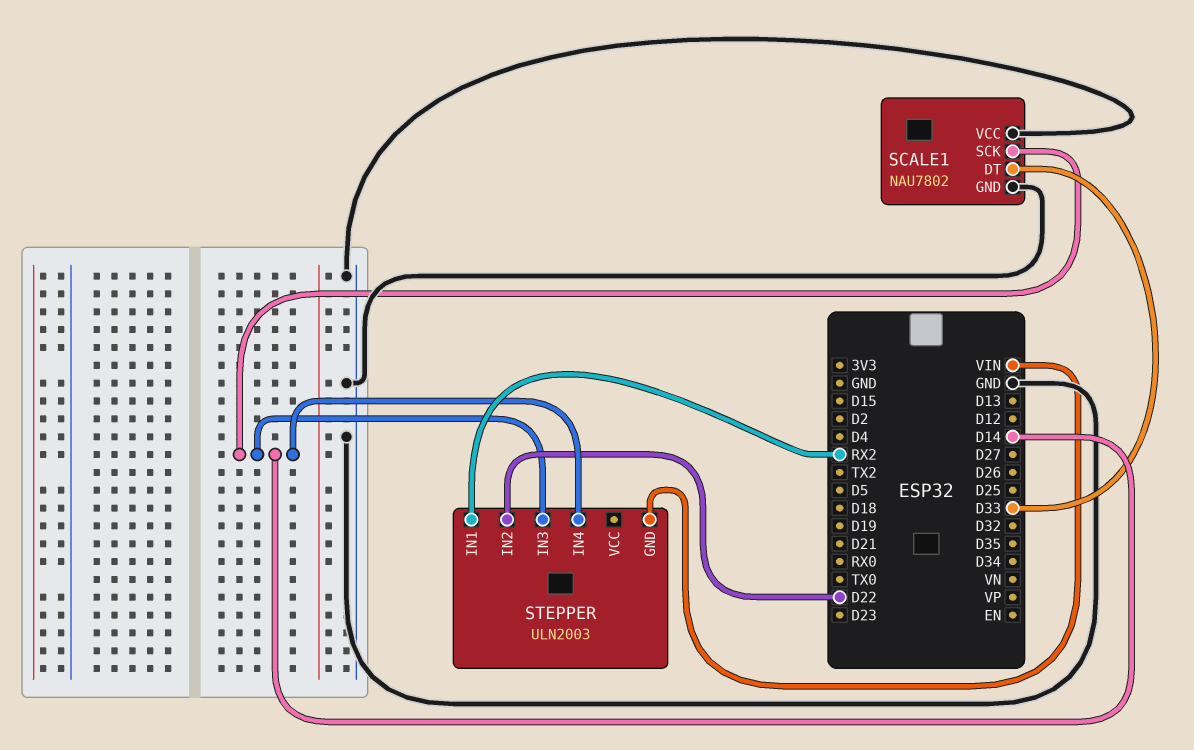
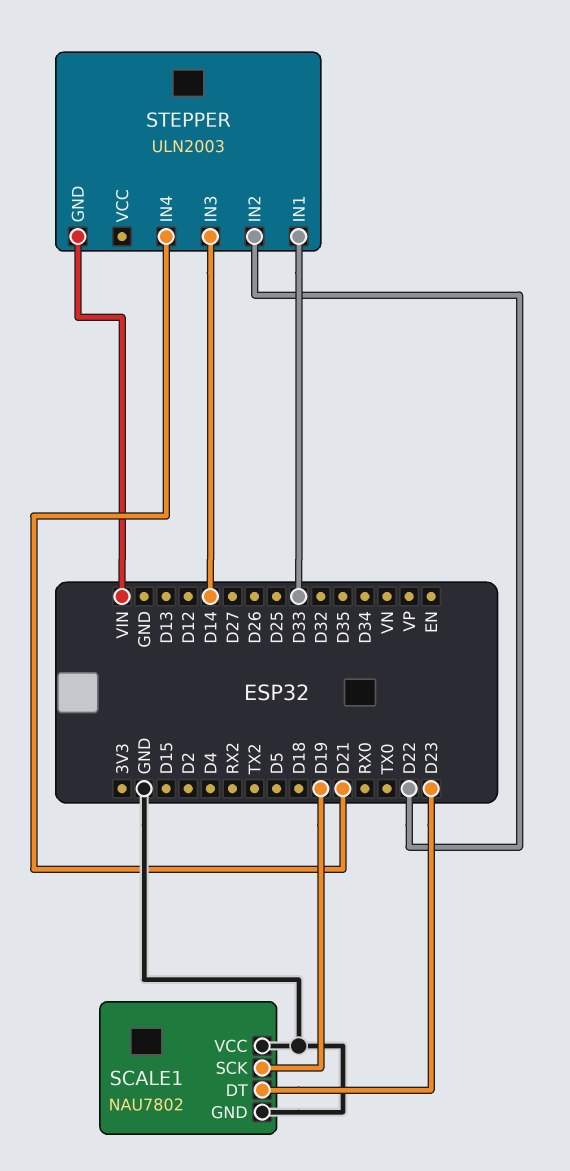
SCALE1 pin DT: D33 -> D23
SCALE1 pin SCK: D14 -> D19
STEPPER pin IN1: RX2 -> D33
STEPPER pin IN4: D14 -> D21

